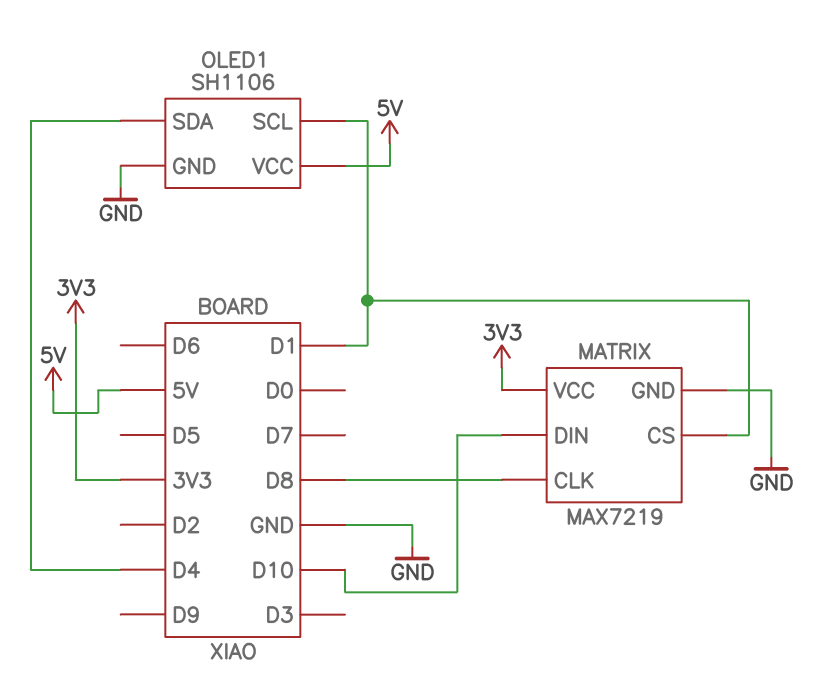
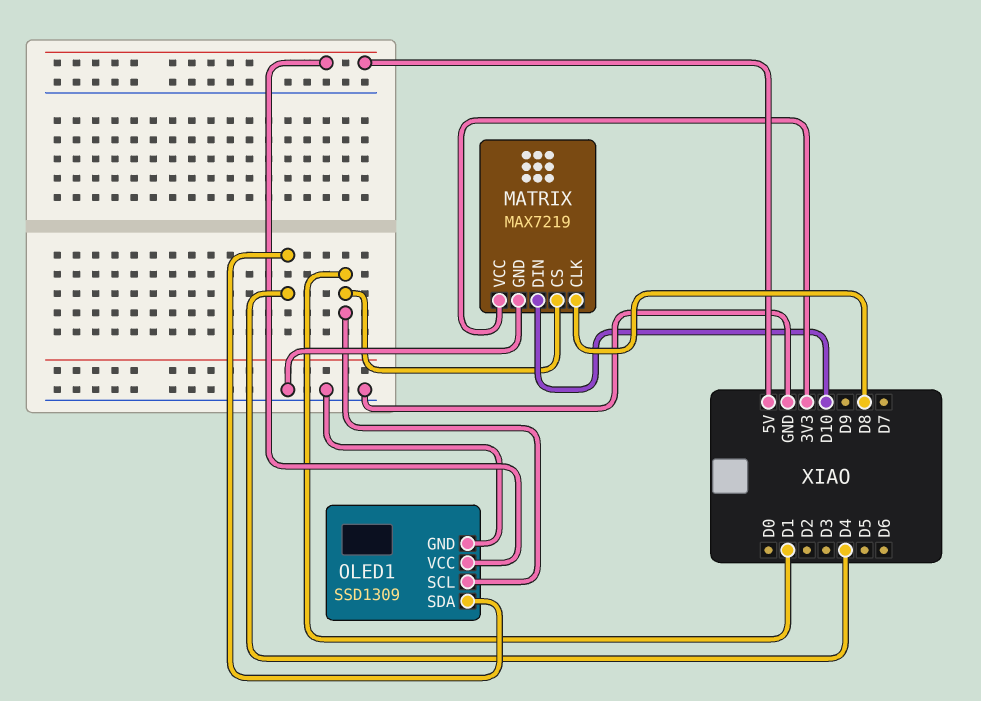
OLED1: SH1106 -> SSD1309

